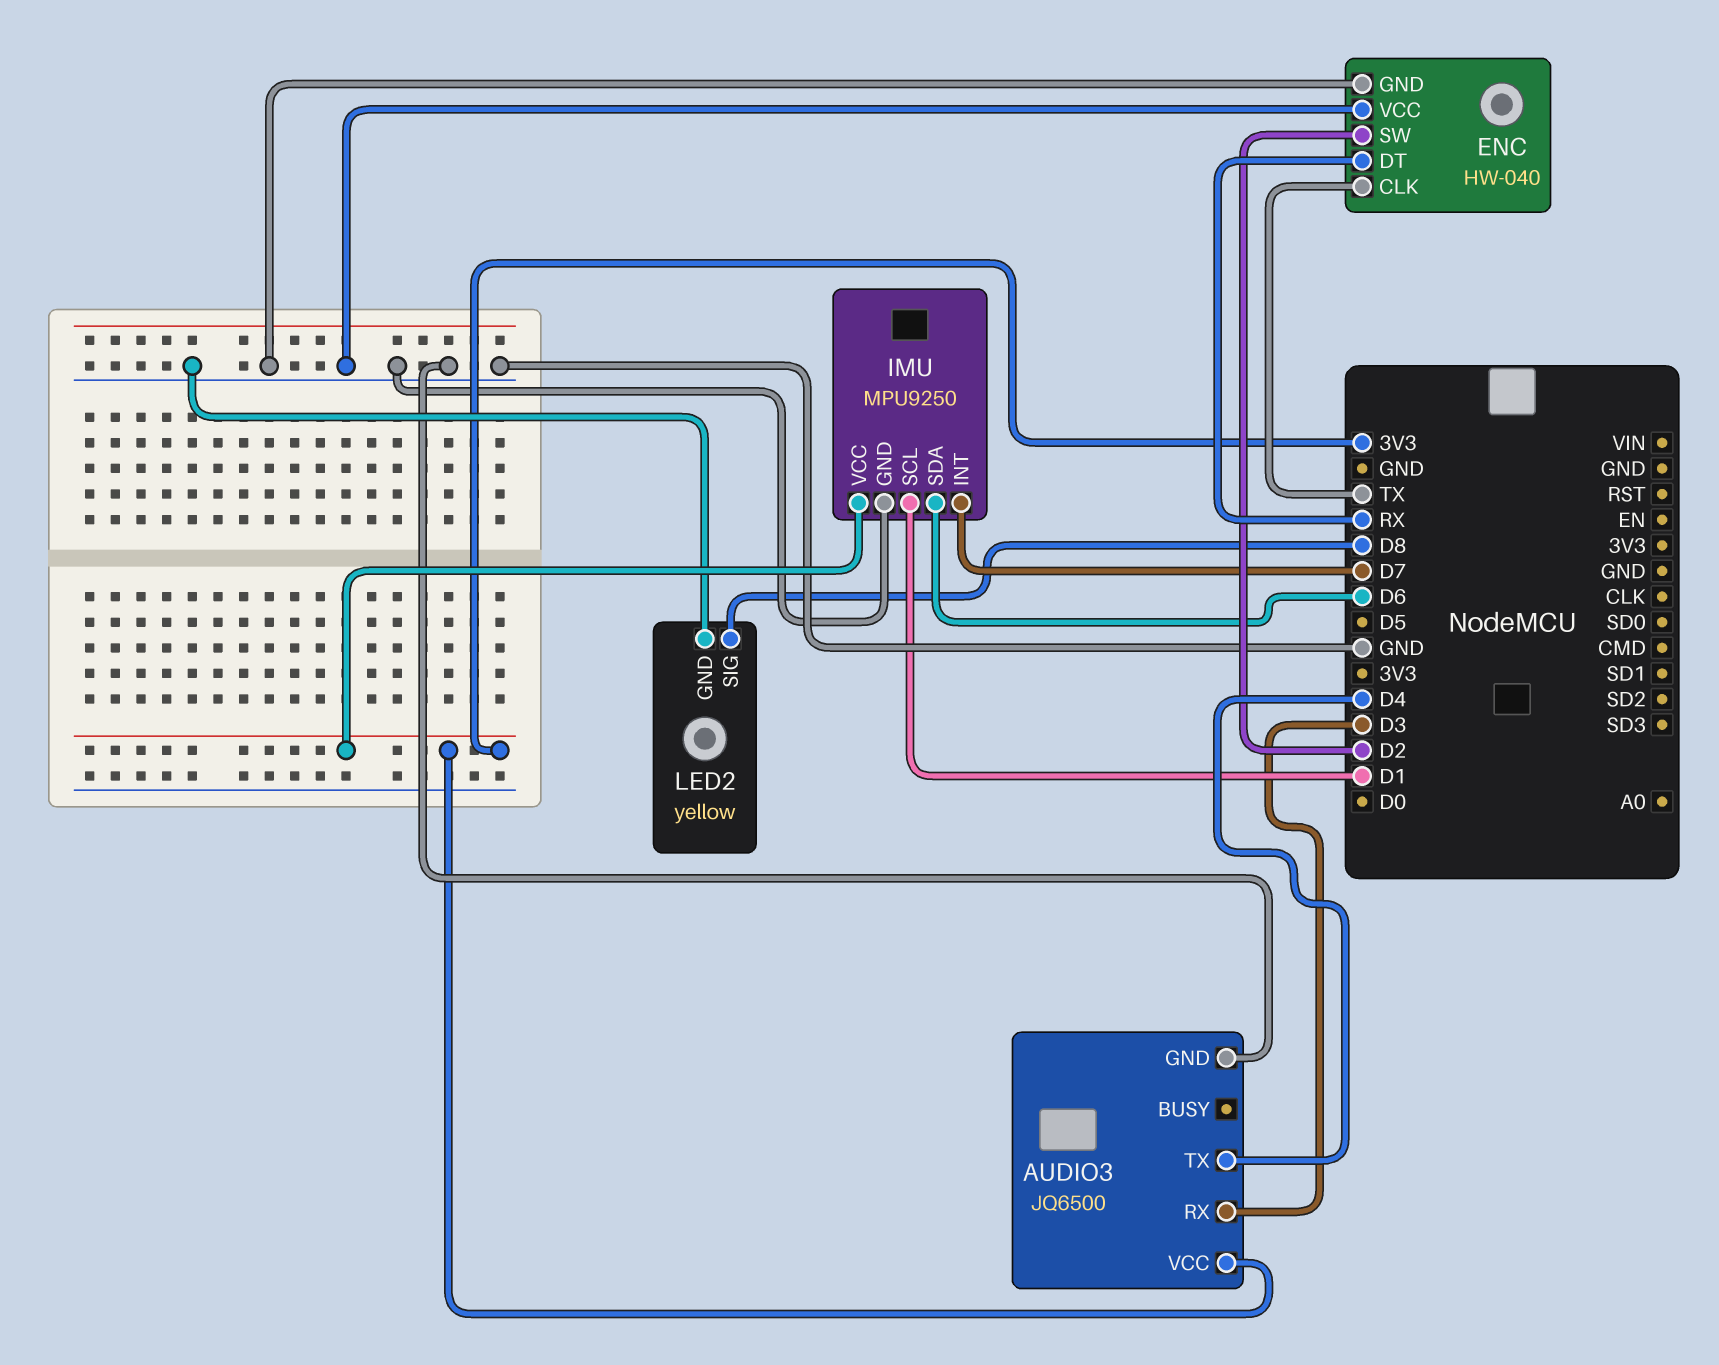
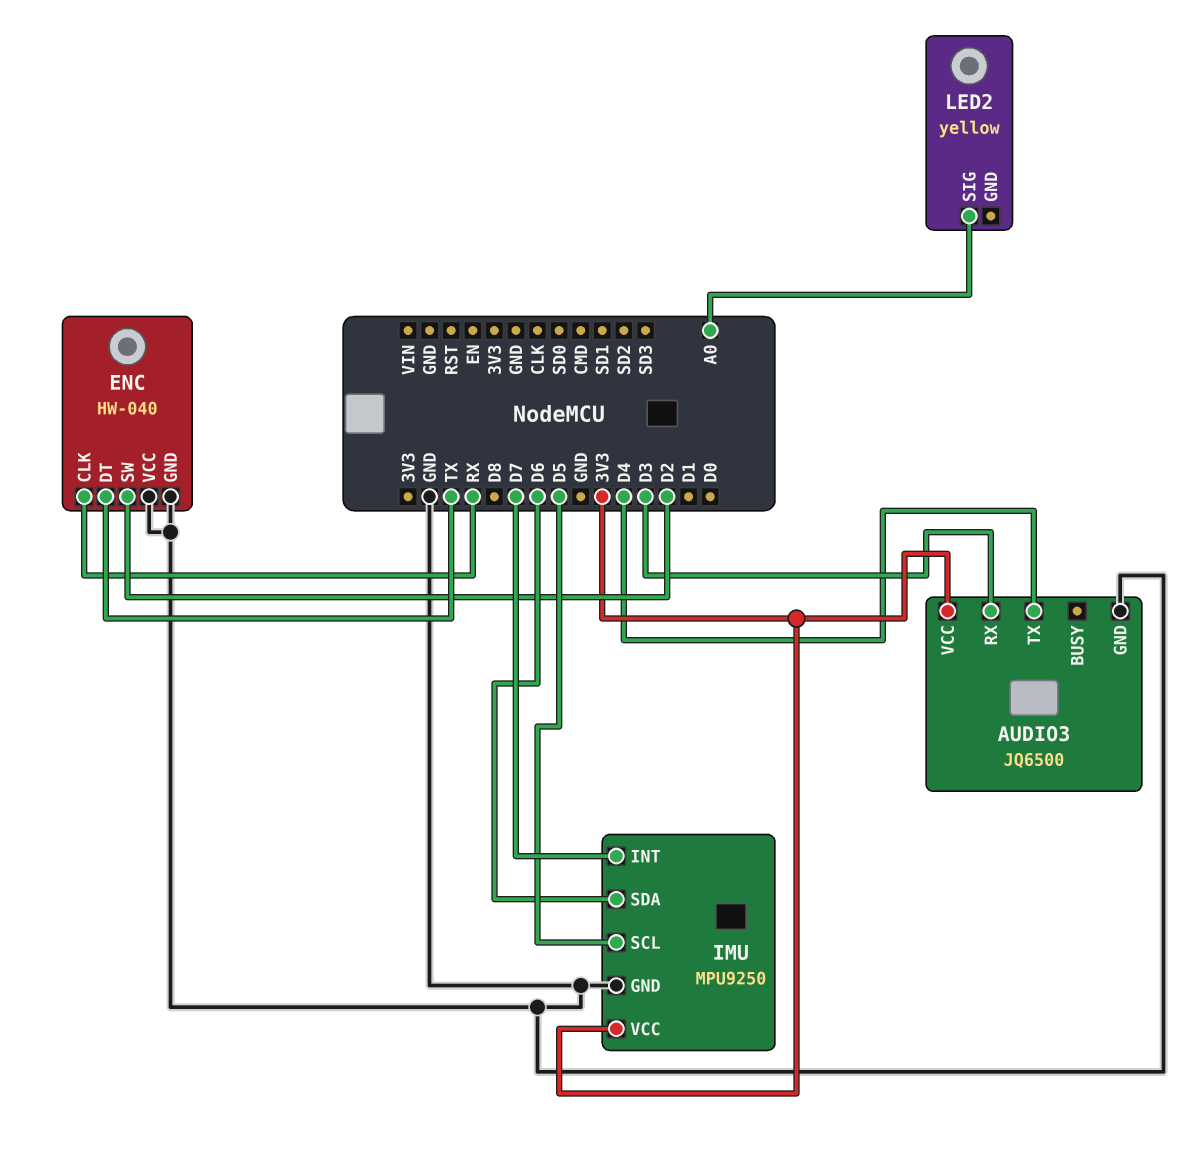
ENC pin CLK: TX -> RX
ENC pin DT: RX -> TX
IMU pin SCL: D1 -> D5
LED2 pin GND: GND -> none
LED2 pin SIG: D8 -> A0

